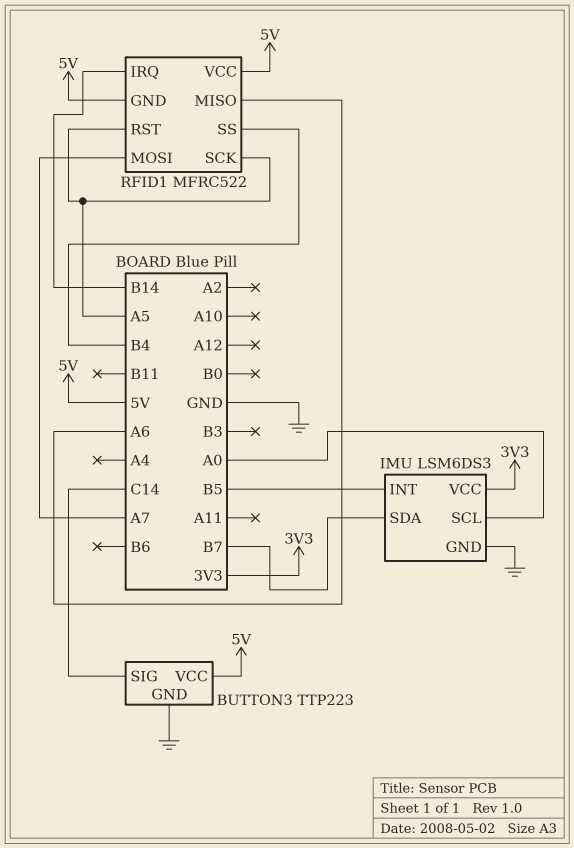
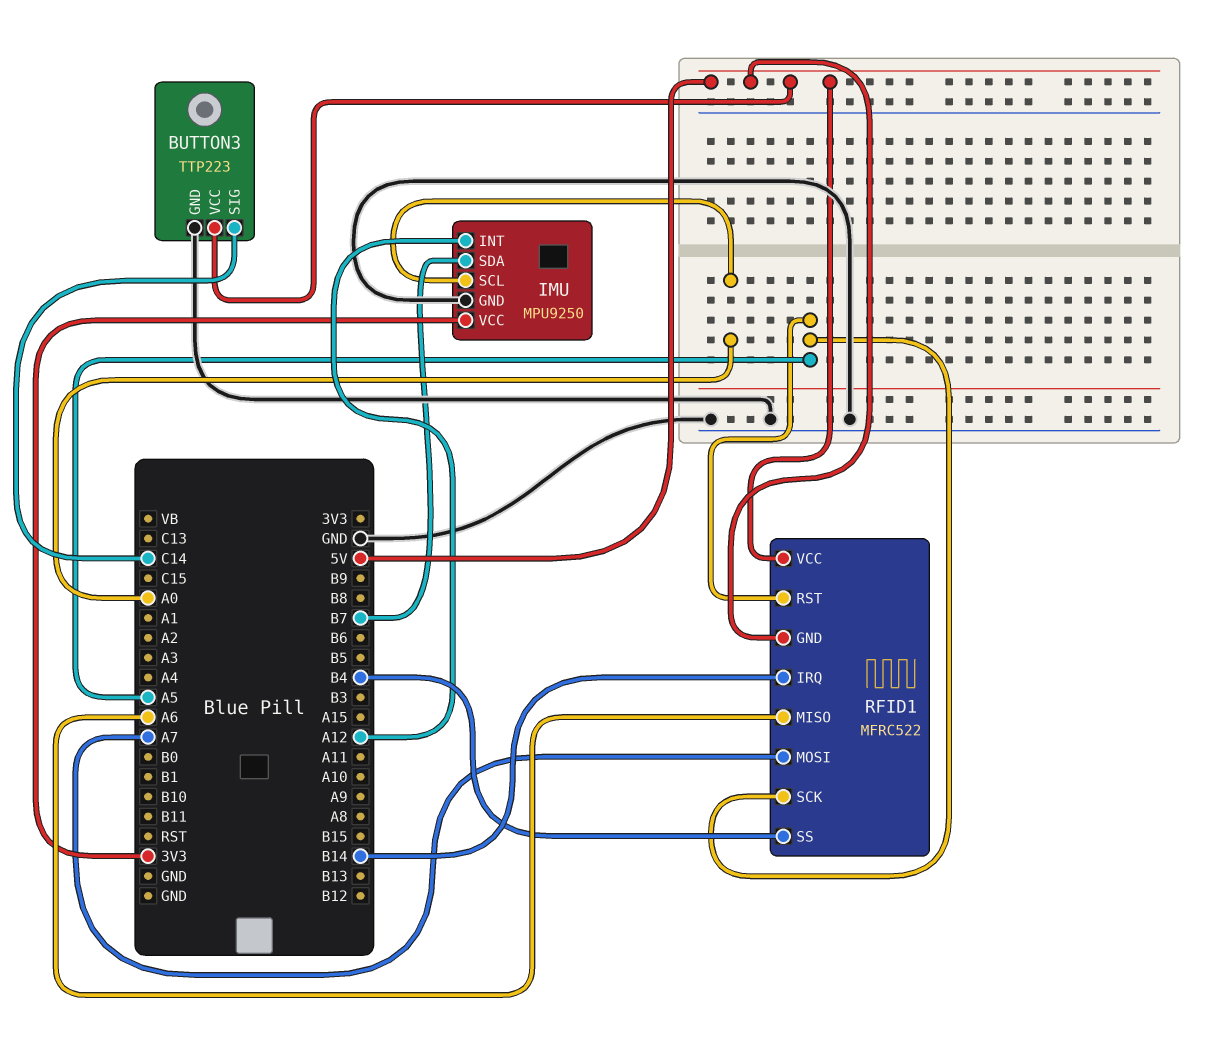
IMU: LSM6DS3 -> MPU9250
IMU pin INT: B5 -> A12

